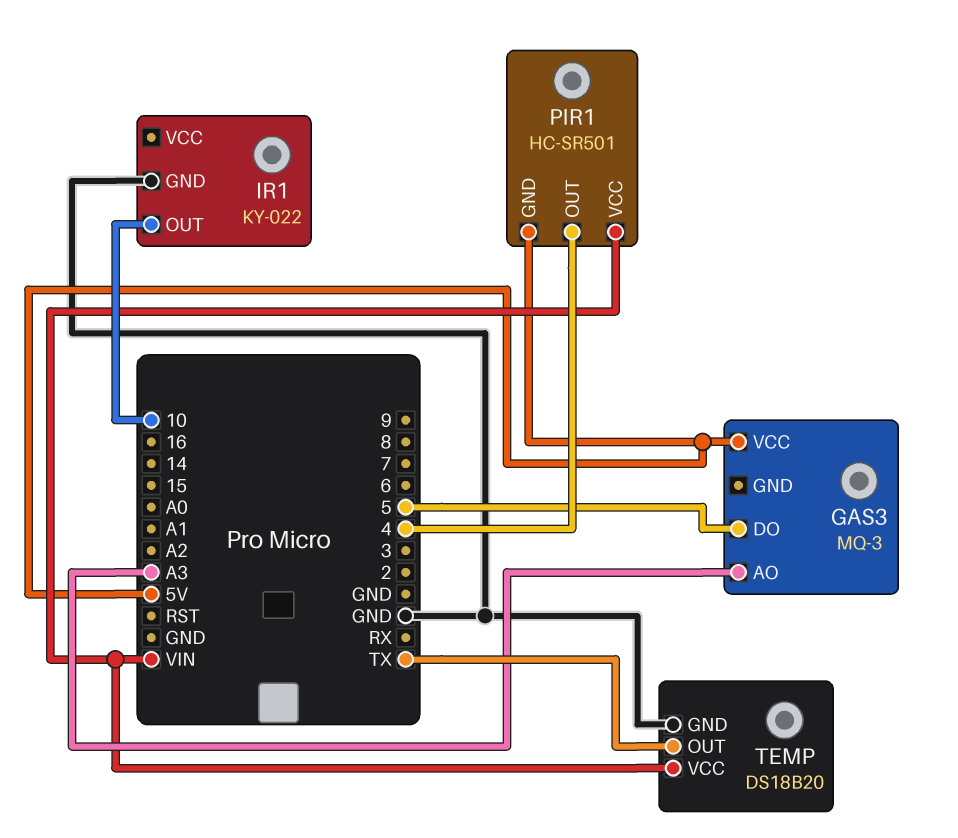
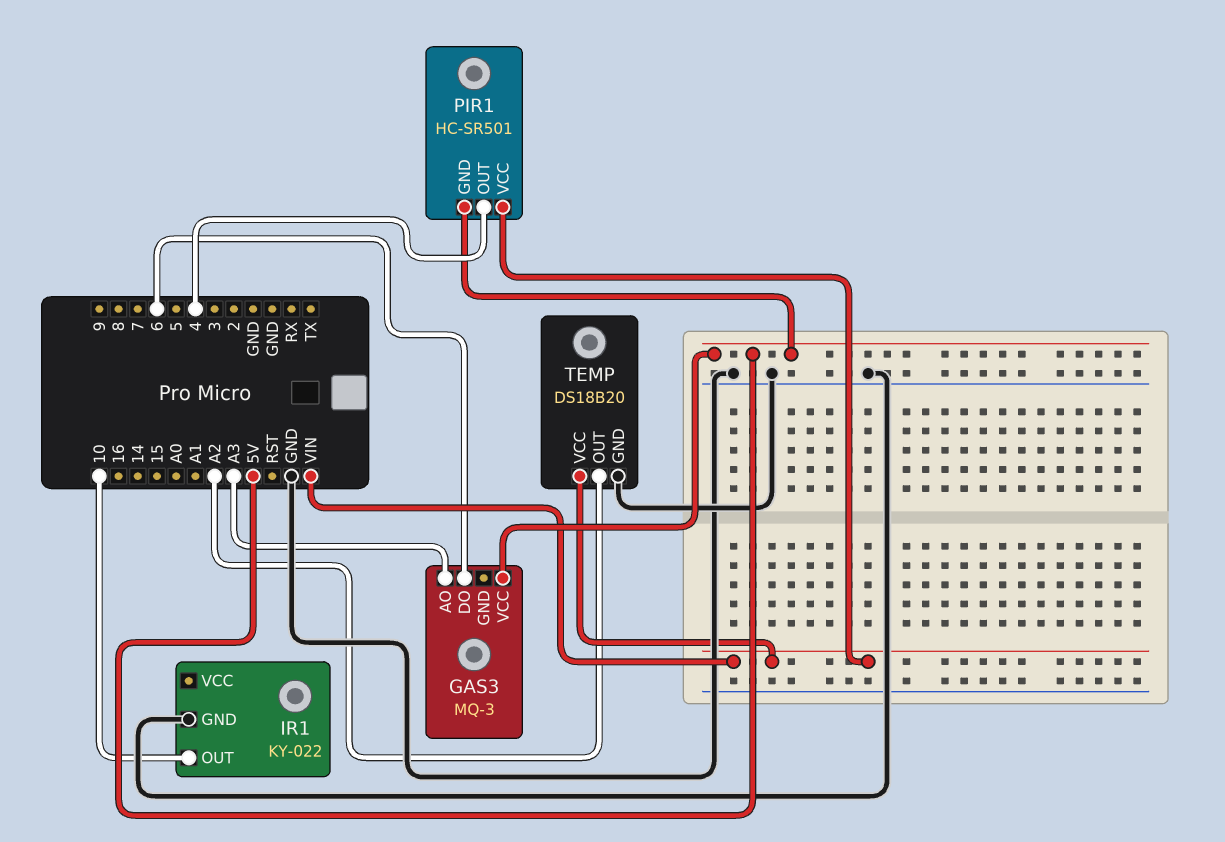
GAS3 pin DO: 5 -> 6
TEMP pin OUT: TX -> A2

